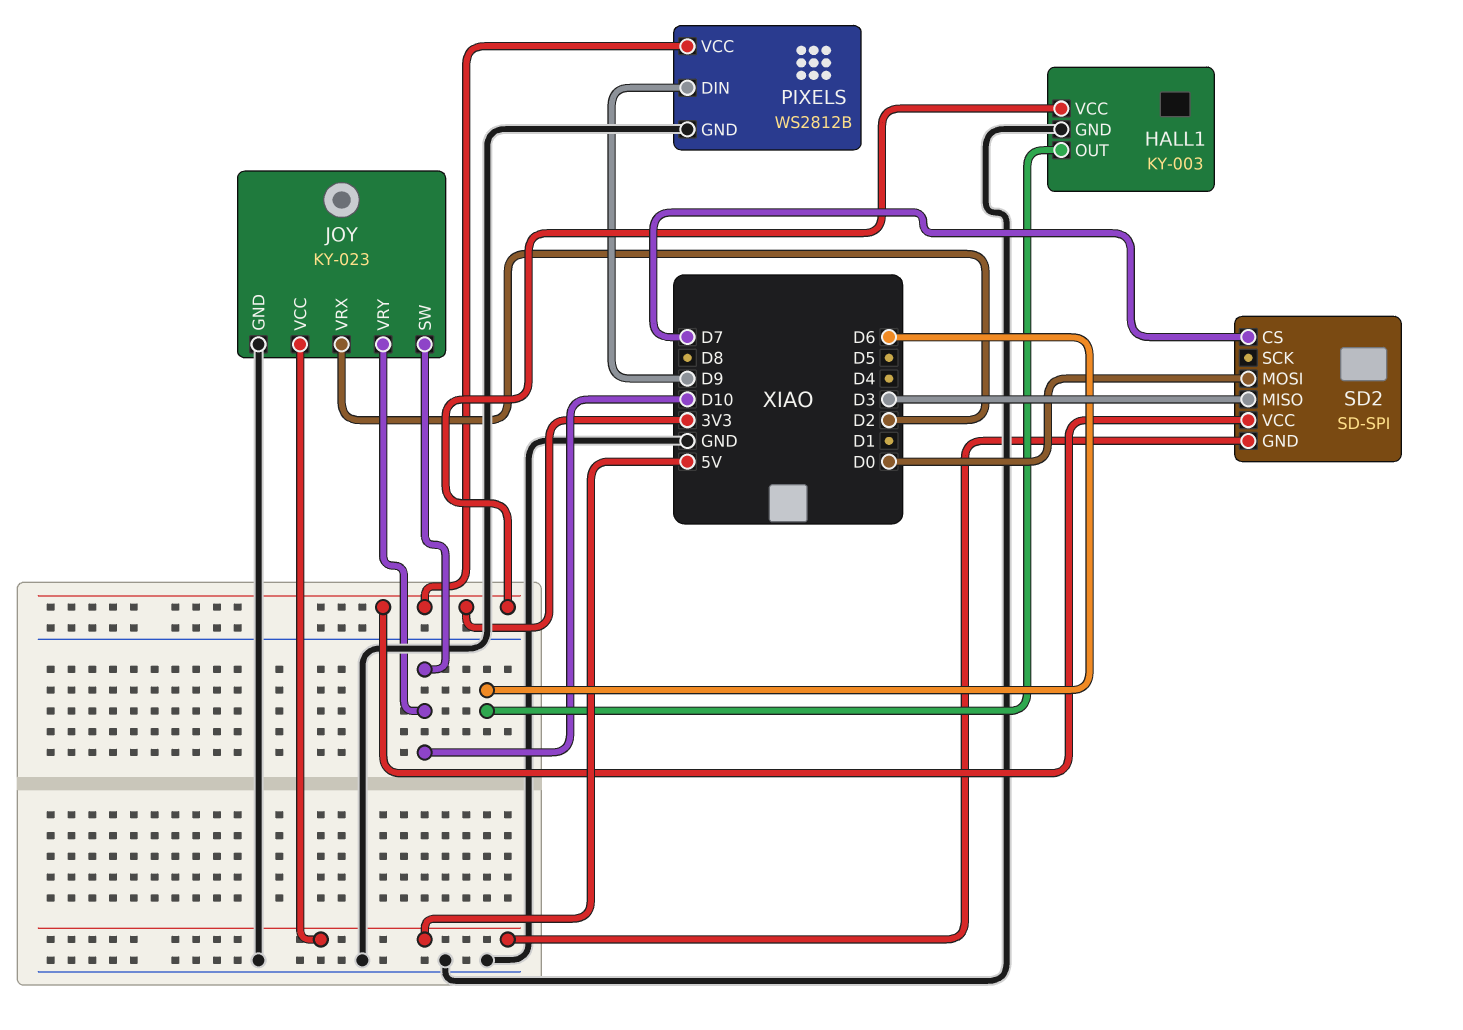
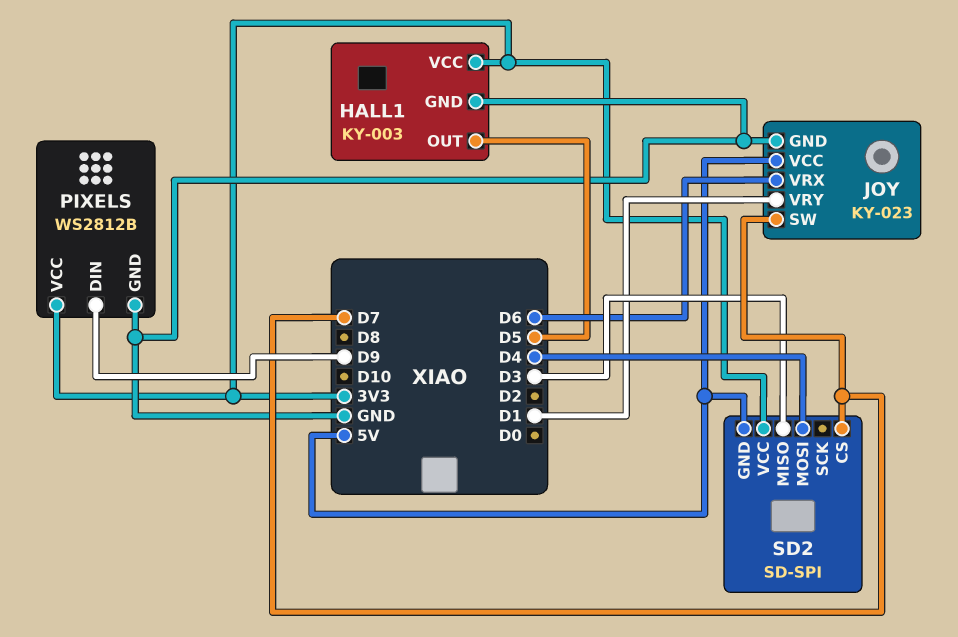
HALL1 pin OUT: D6 -> D5
JOY pin SW: D10 -> D7
JOY pin VRX: D2 -> D6
JOY pin VRY: D10 -> D1
SD2 pin MOSI: D0 -> D4

